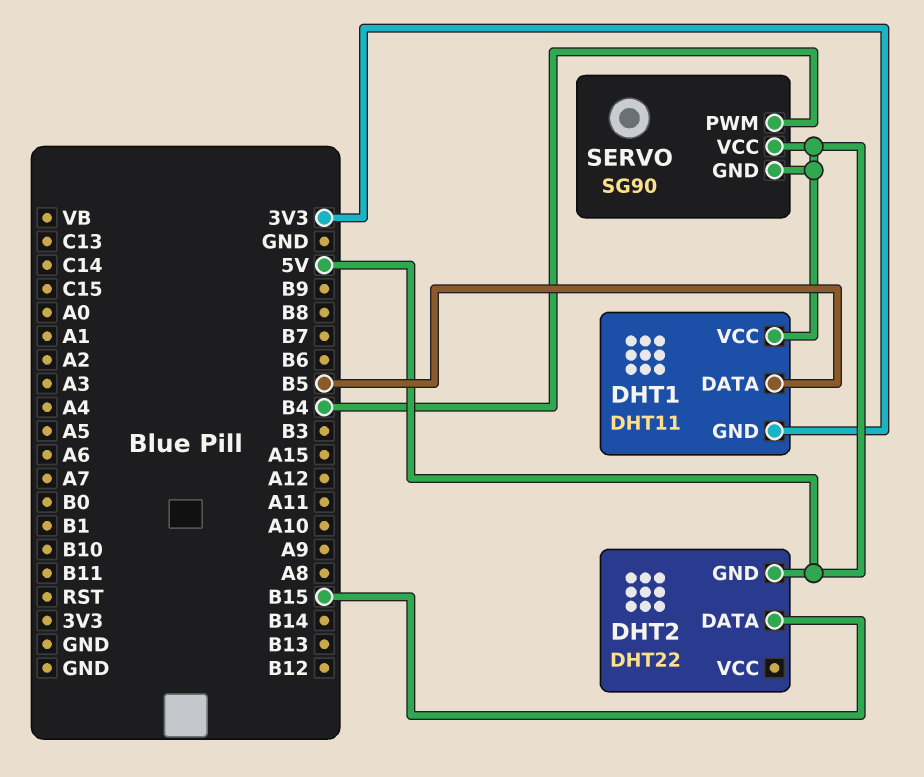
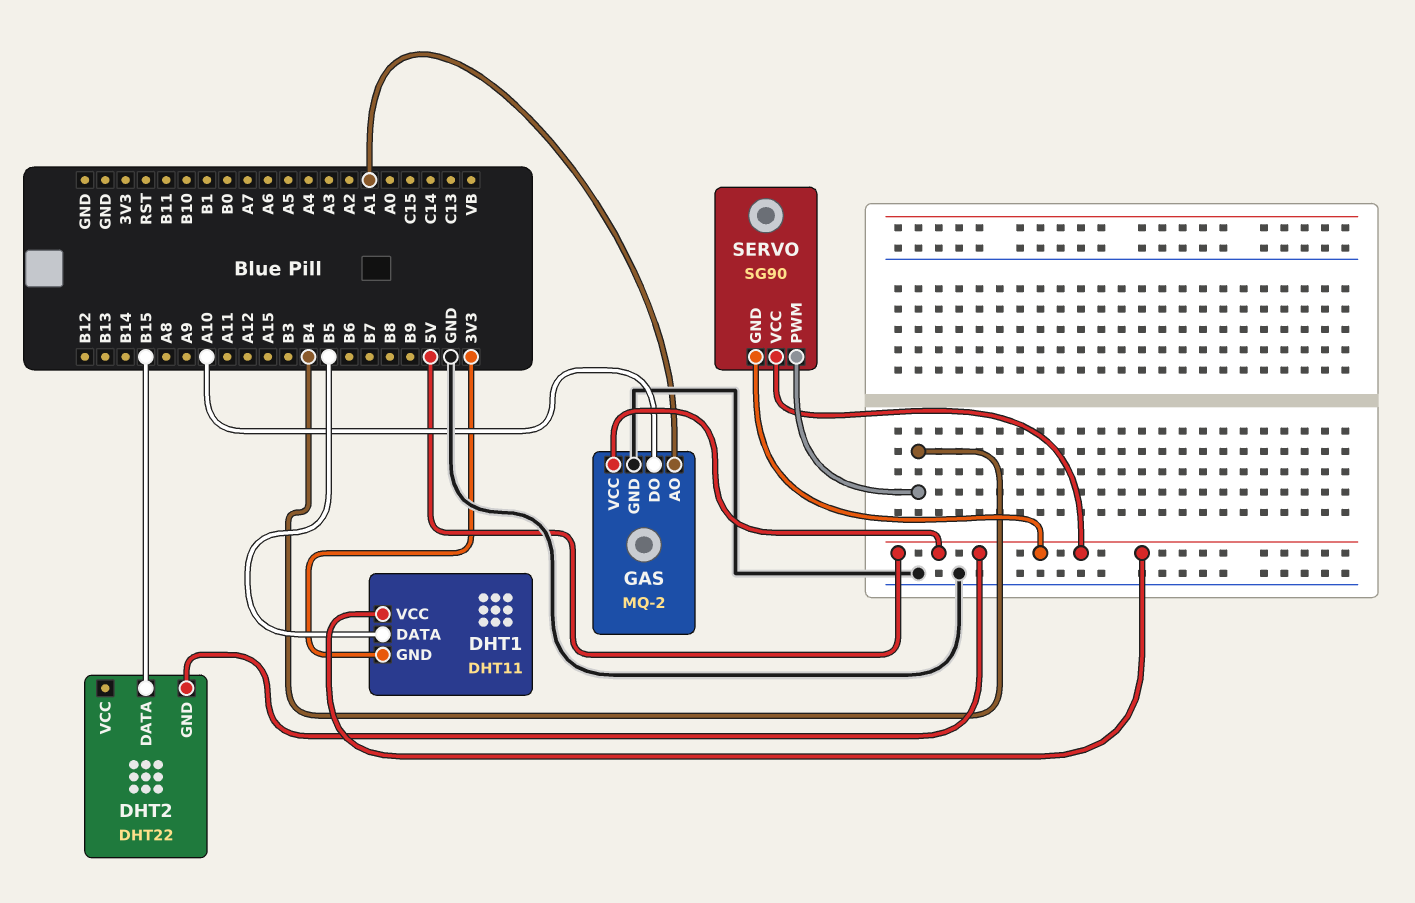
GAS: none -> MQ-2
GAS pin AO: none -> A1
GAS pin DO: none -> A10
GAS pin GND: none -> GND
GAS pin VCC: none -> 5V

